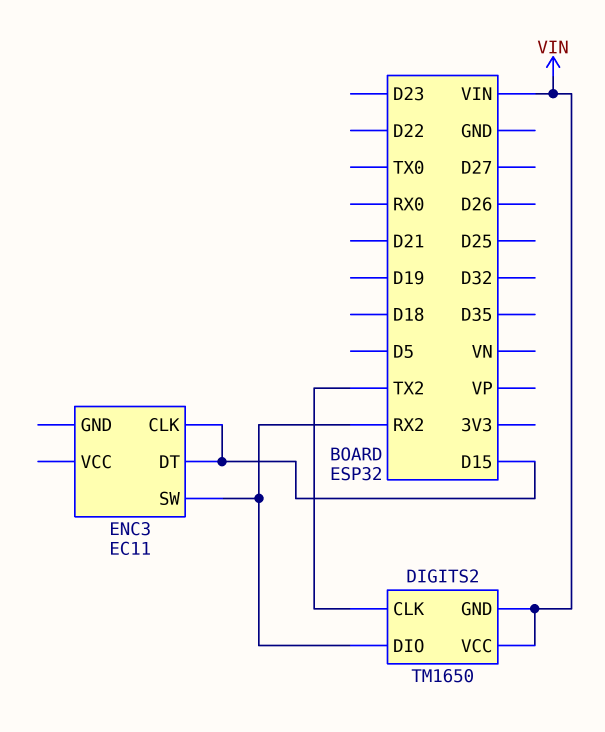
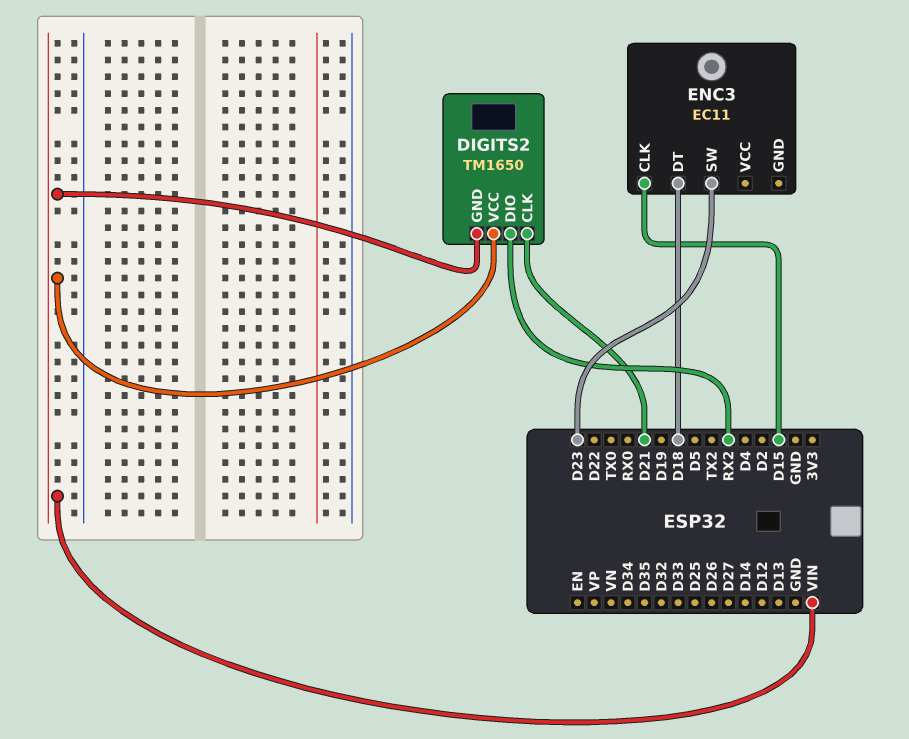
DIGITS2 pin CLK: TX2 -> D21
ENC3 pin DT: D15 -> D18
ENC3 pin SW: RX2 -> D23

